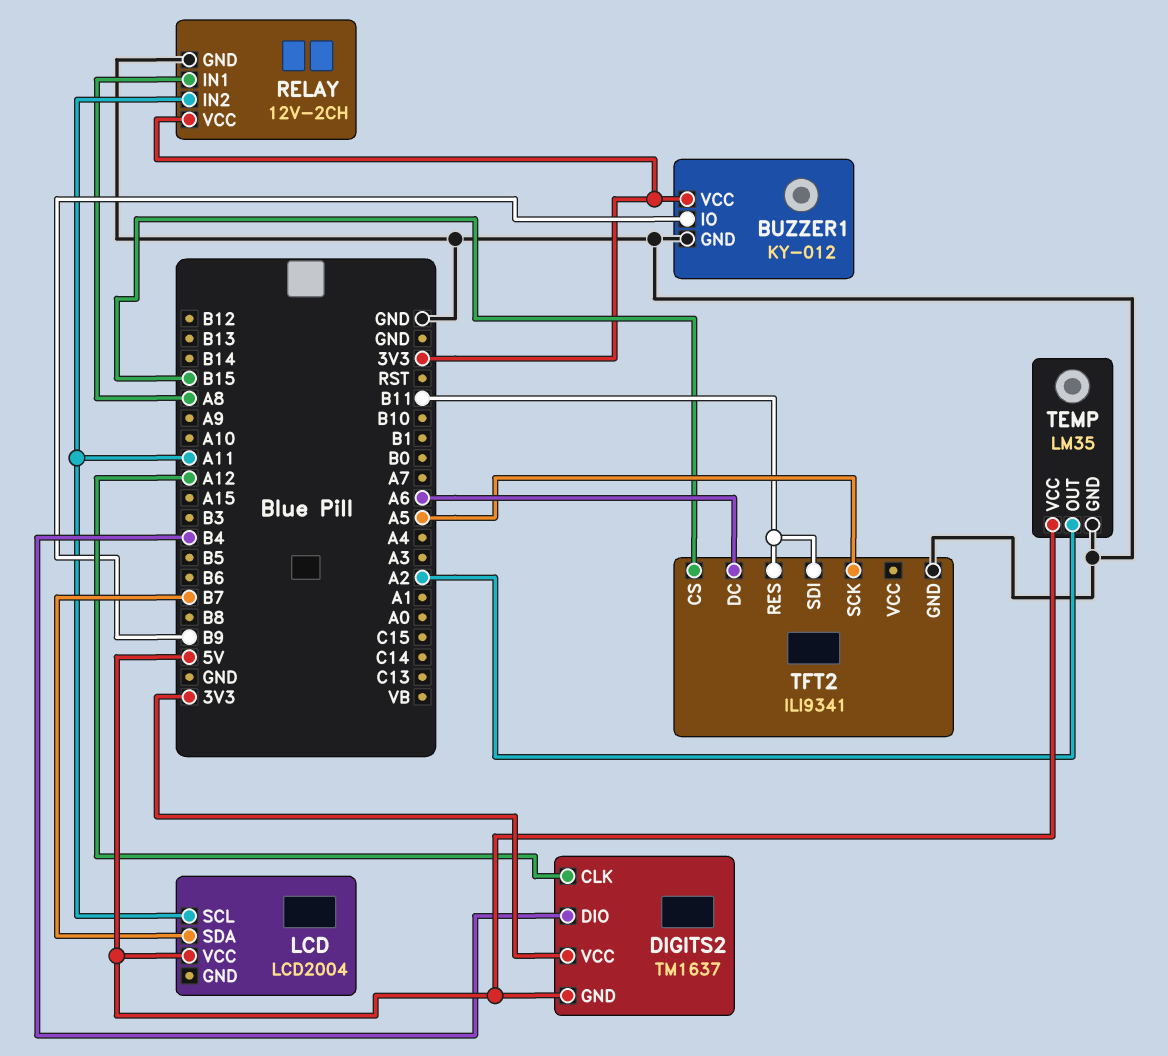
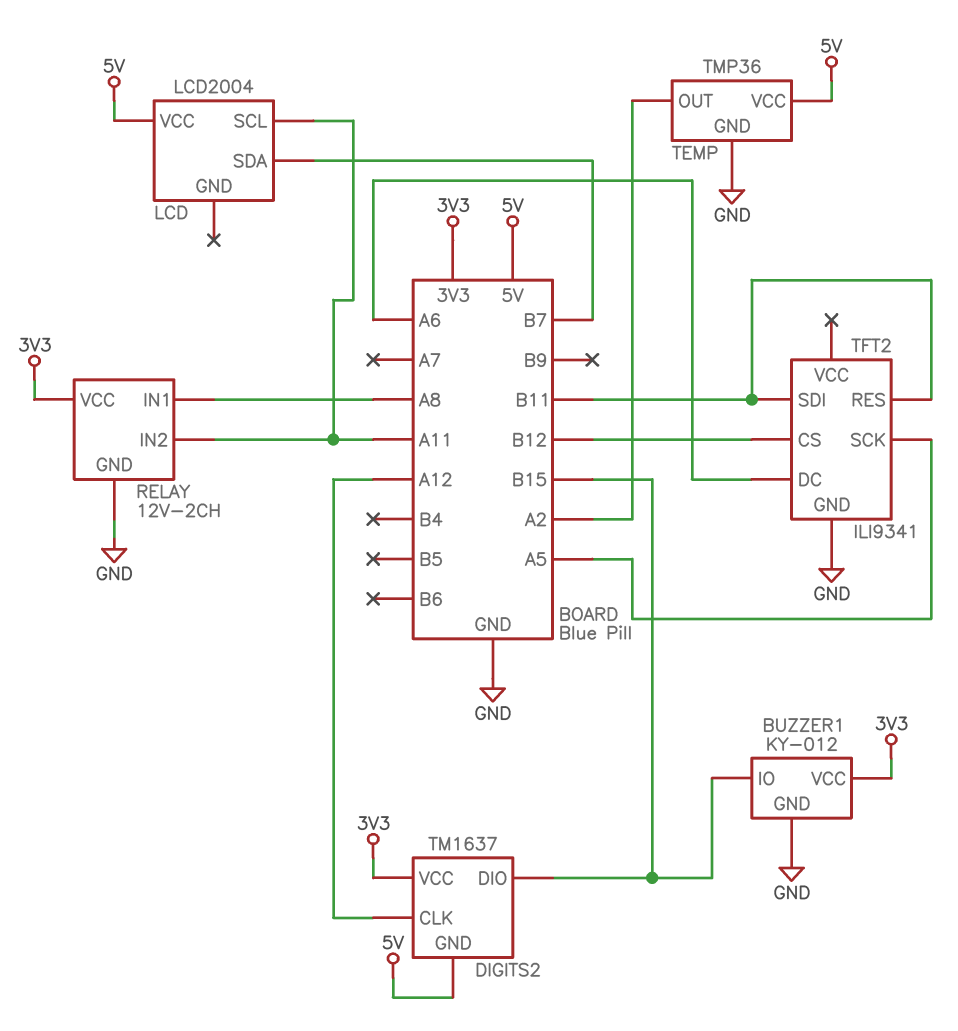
BUZZER1 pin IO: B9 -> B15
DIGITS2 pin DIO: B4 -> B15
TEMP: LM35 -> TMP36
TFT2 pin CS: B15 -> B12

